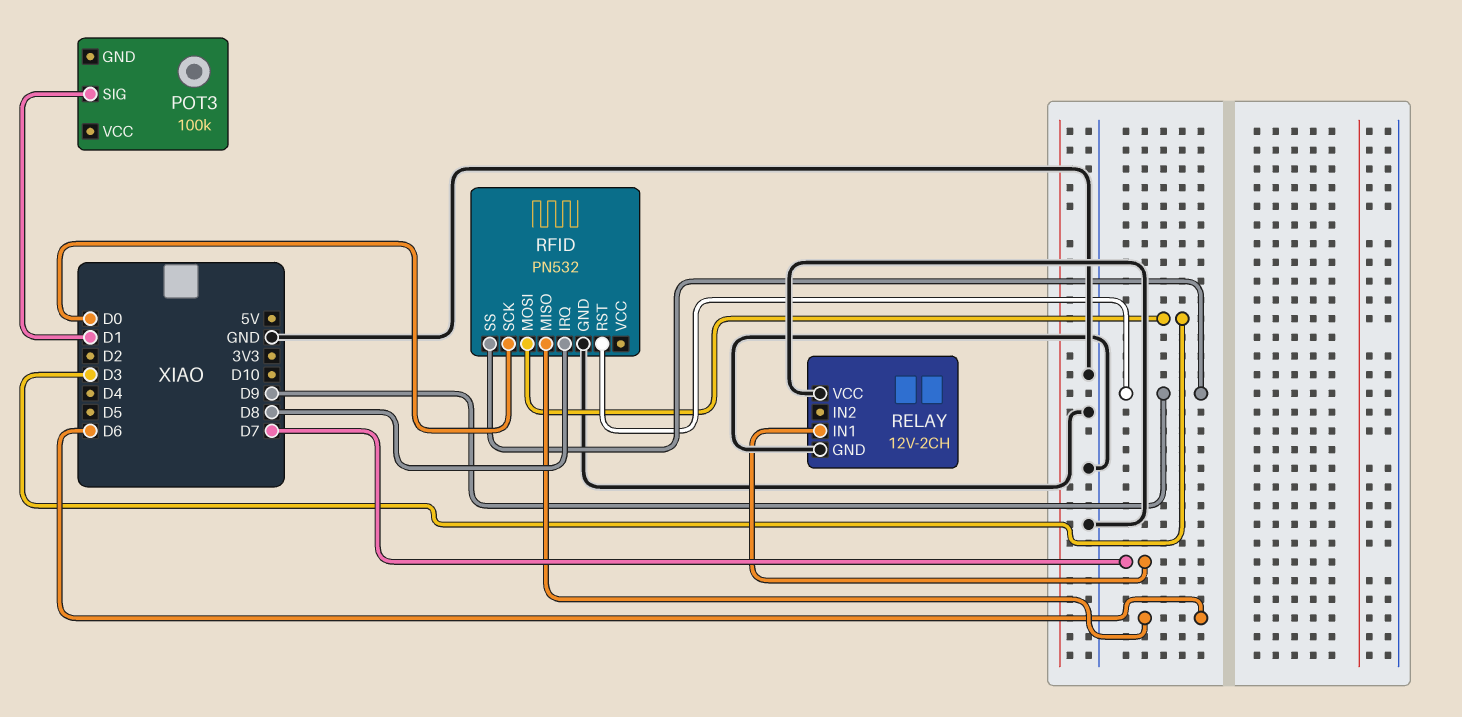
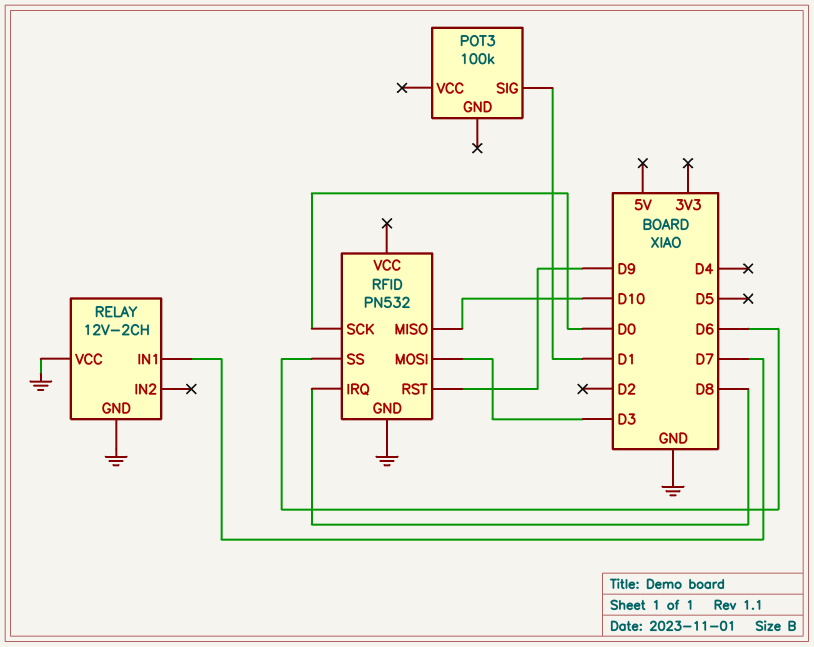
RFID pin MISO: D6 -> D10
RFID pin SS: D9 -> D6

